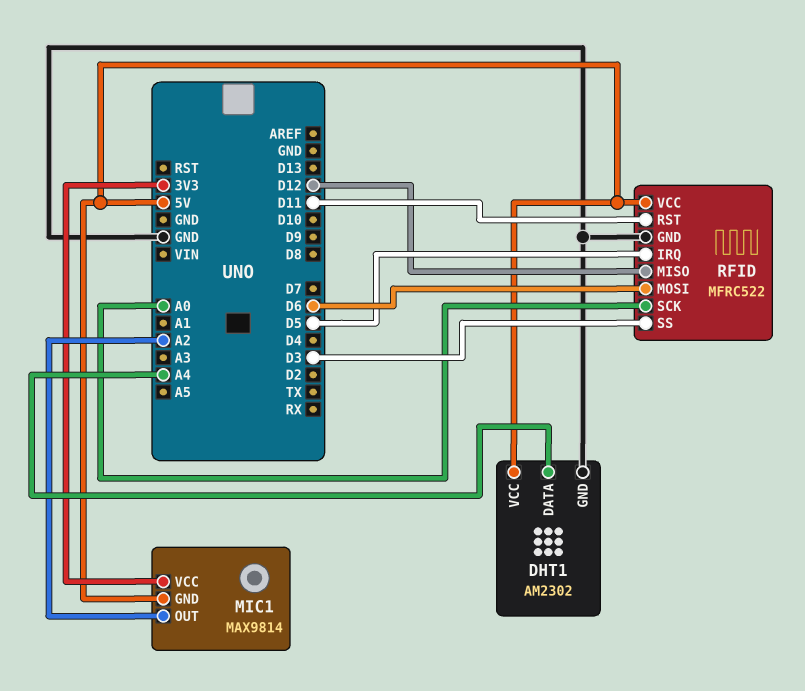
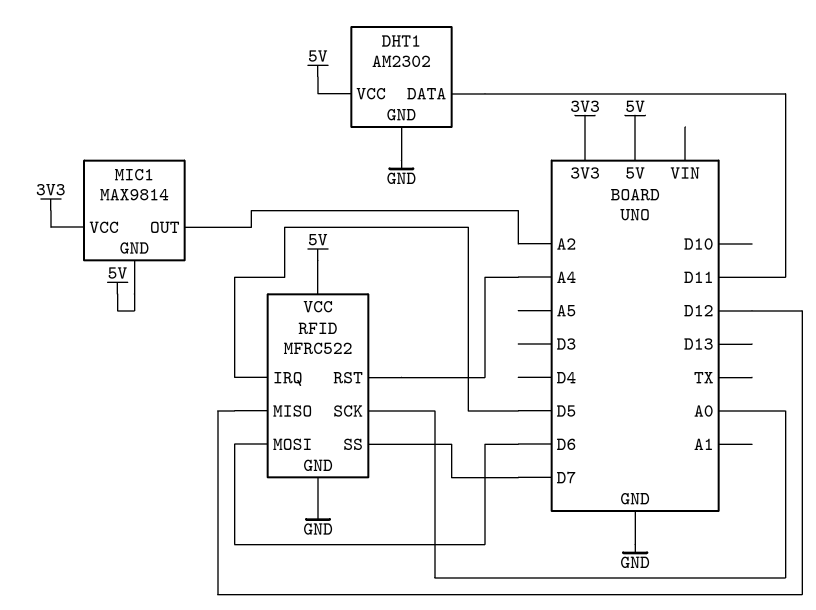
DHT1 pin DATA: A4 -> D11
RFID pin RST: D11 -> A4
RFID pin SS: D3 -> D7

